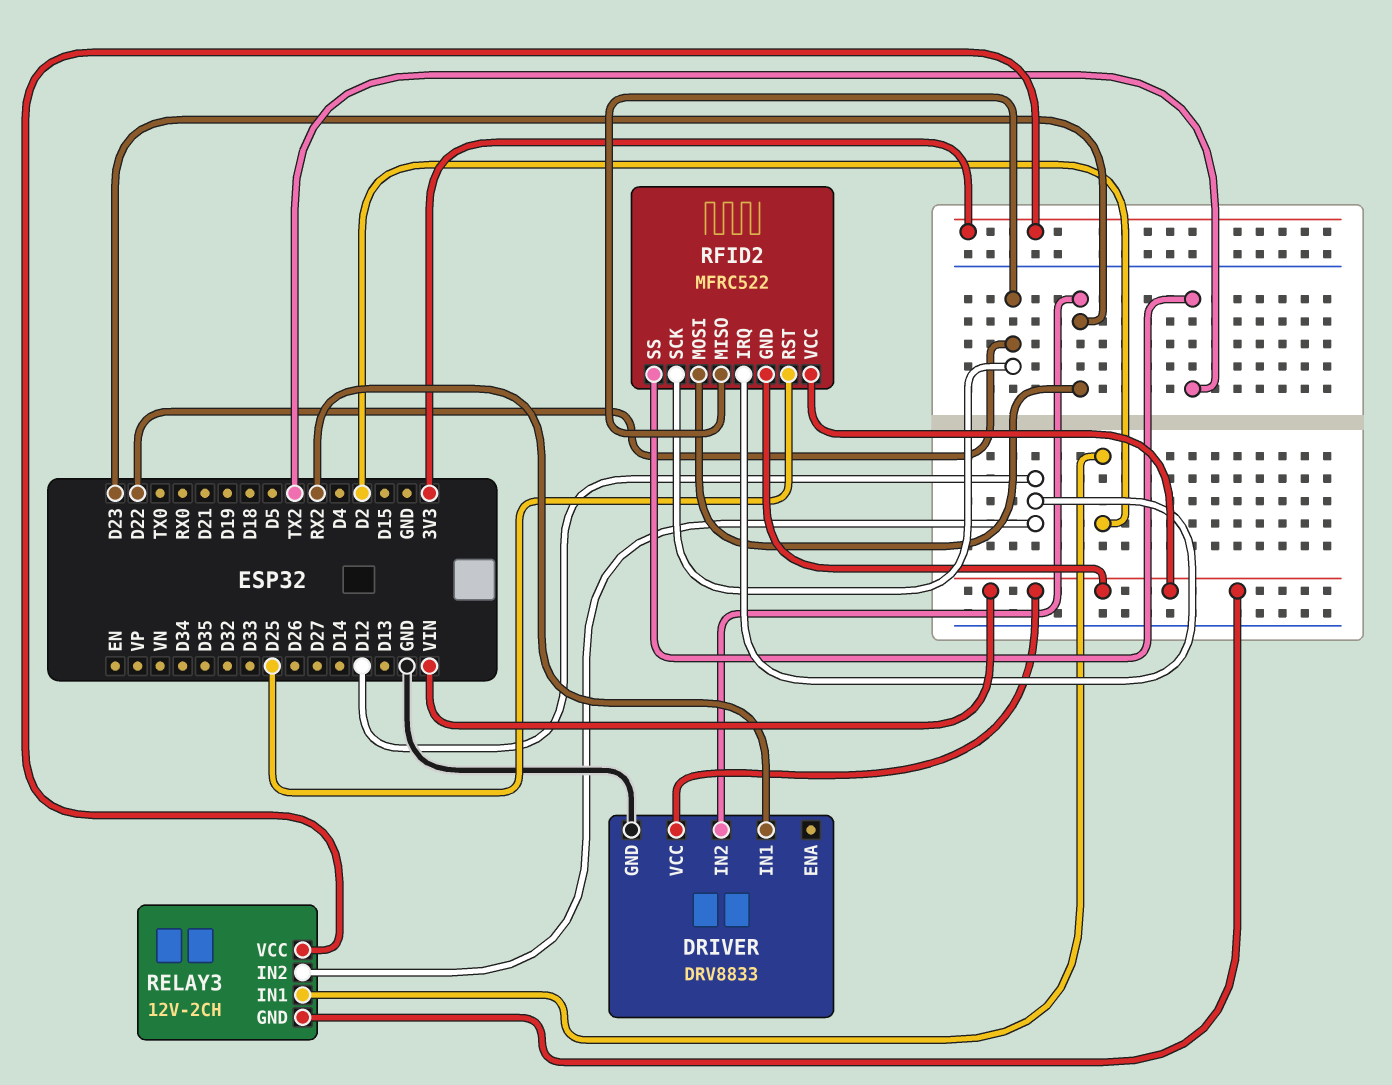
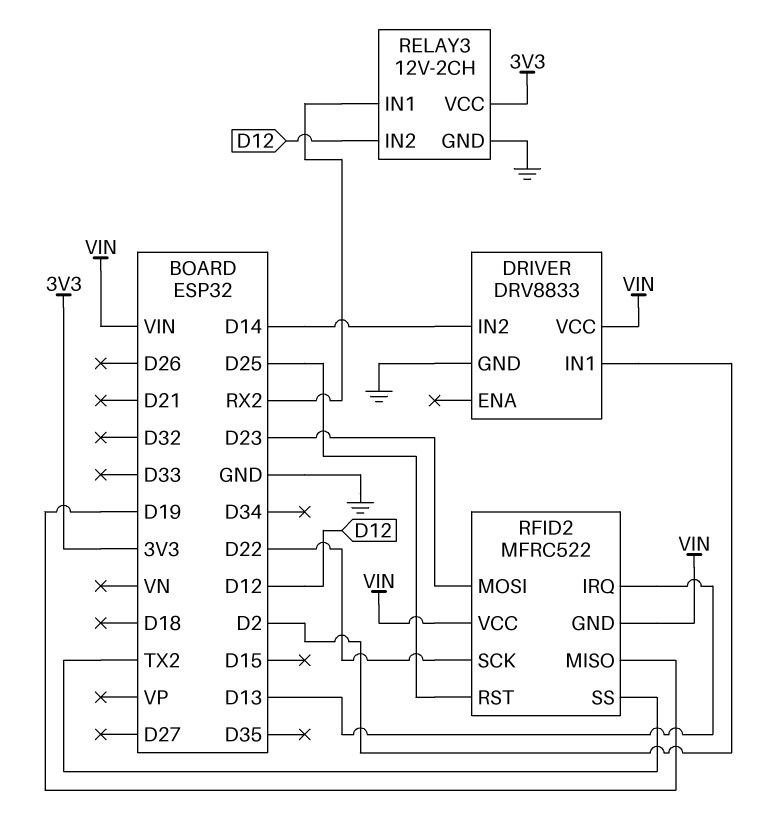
DRIVER pin IN1: RX2 -> D2
DRIVER pin IN2: D23 -> D14
RELAY3 pin GND: VIN -> GND
RELAY3 pin IN1: D2 -> RX2
RFID2 pin IRQ: D12 -> D13
RFID2 pin MISO: D22 -> D19

